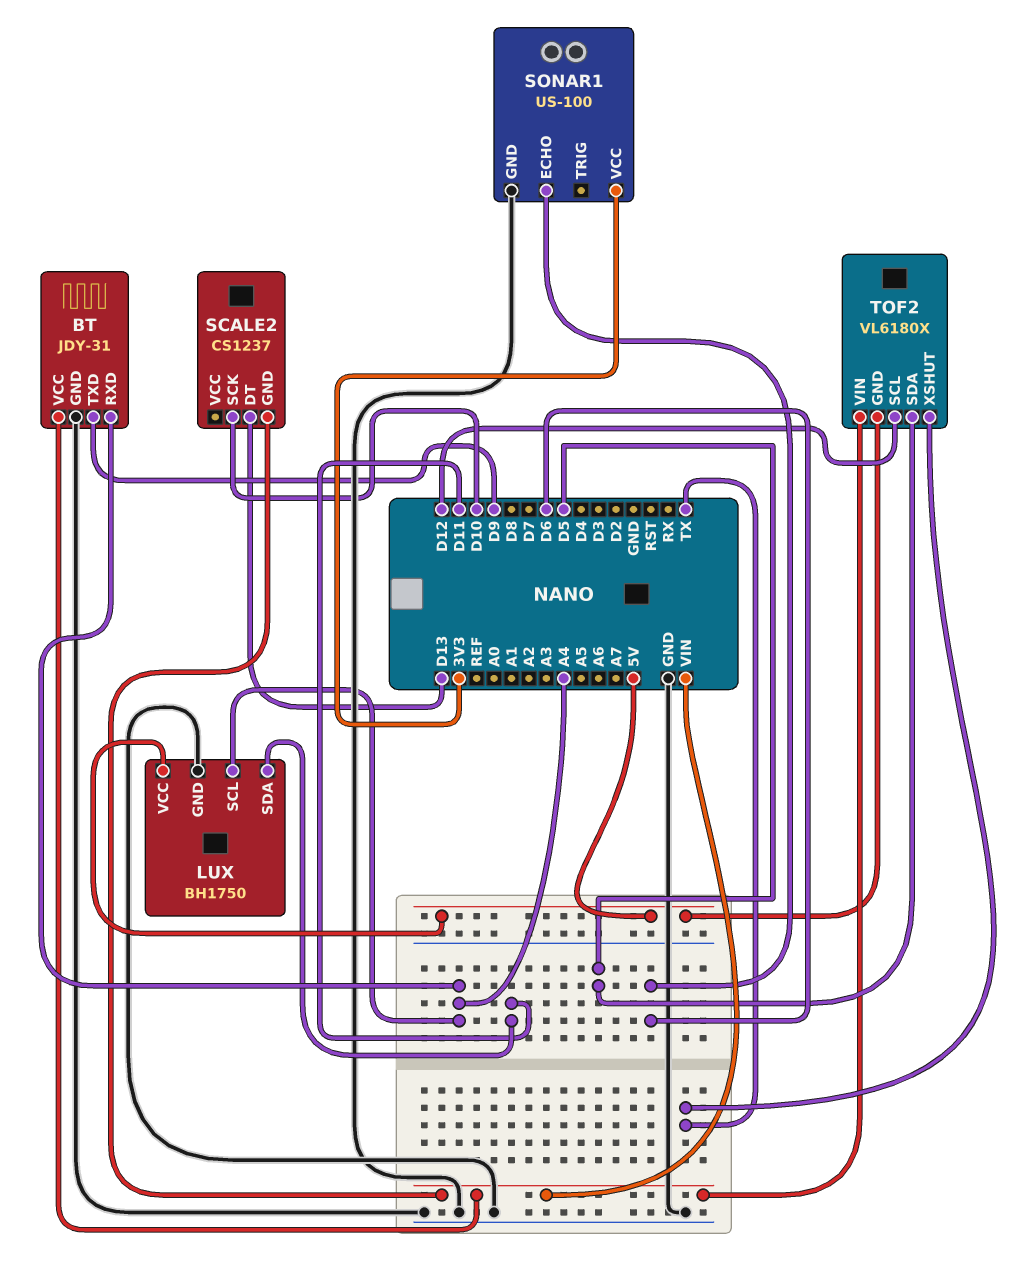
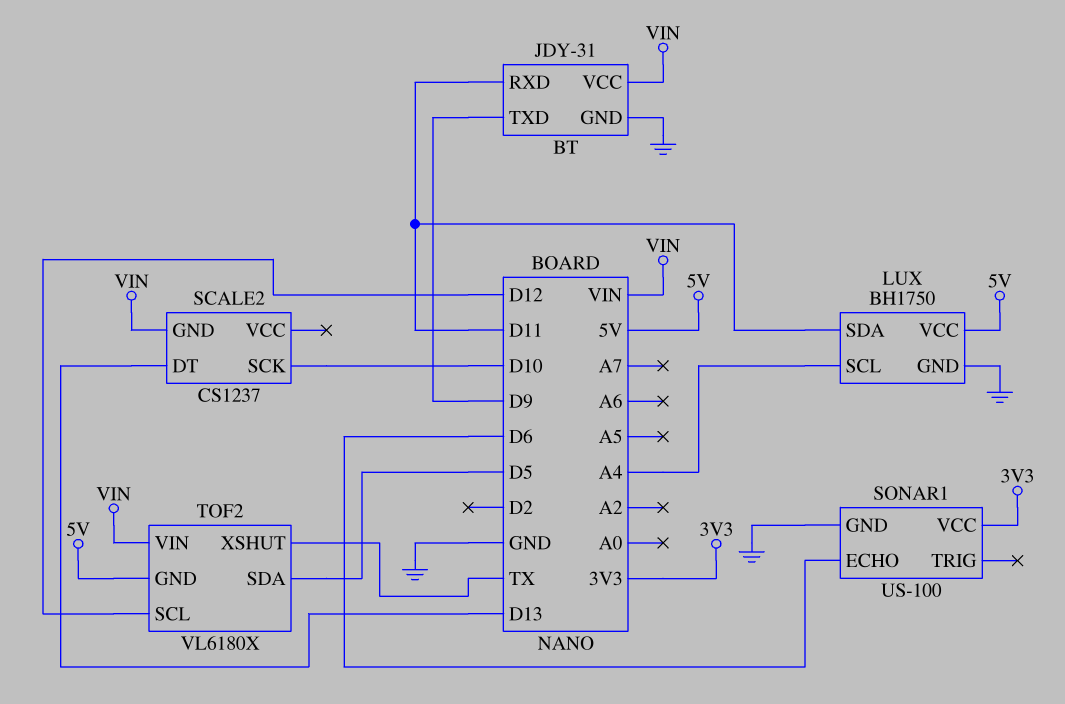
BT pin RXD: A4 -> D11

